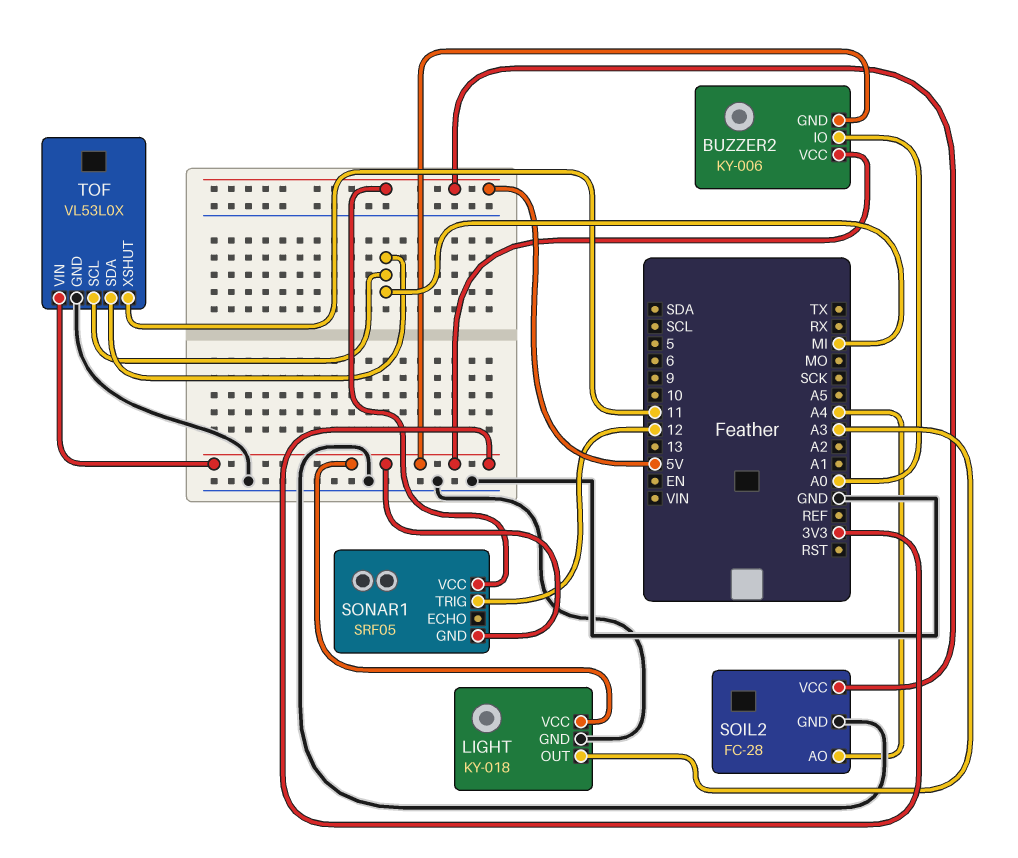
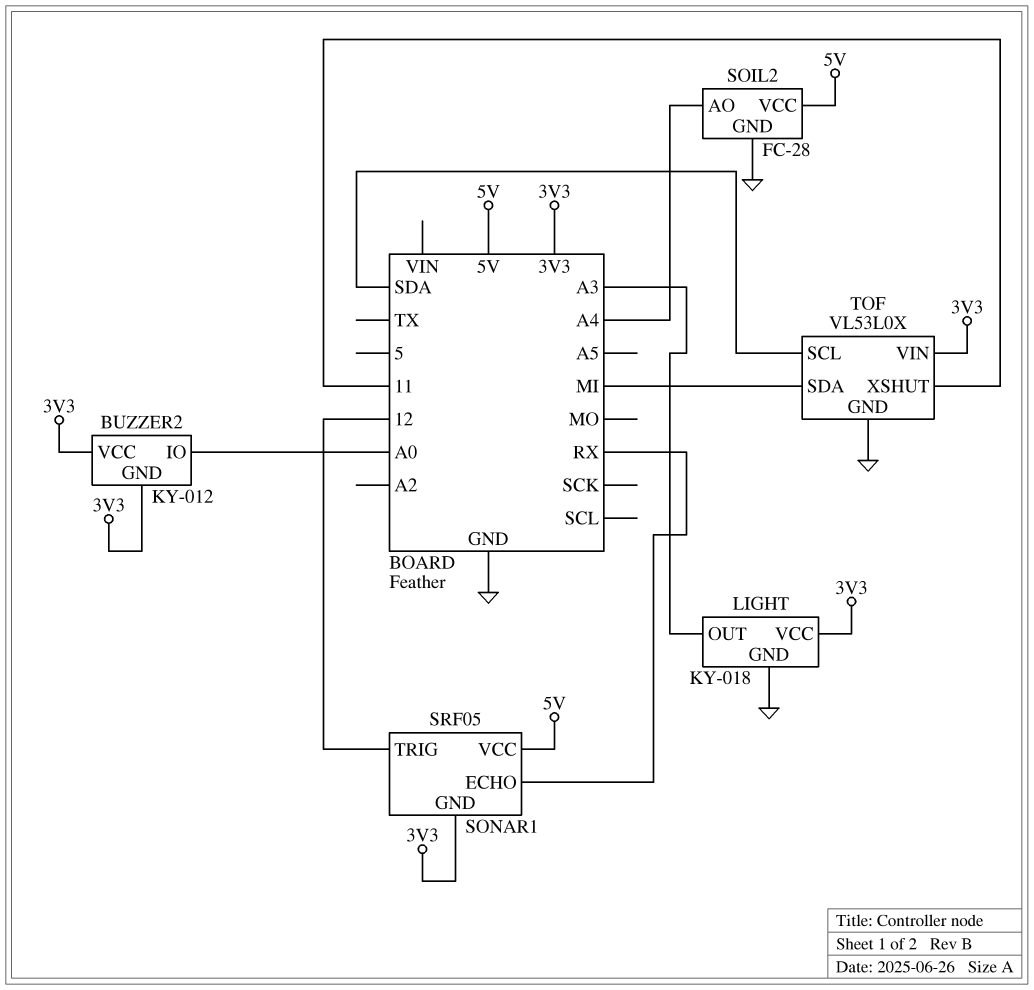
BUZZER2: KY-006 -> KY-012
SONAR1 pin ECHO: none -> RX
TOF pin SCL: MI -> SDA

